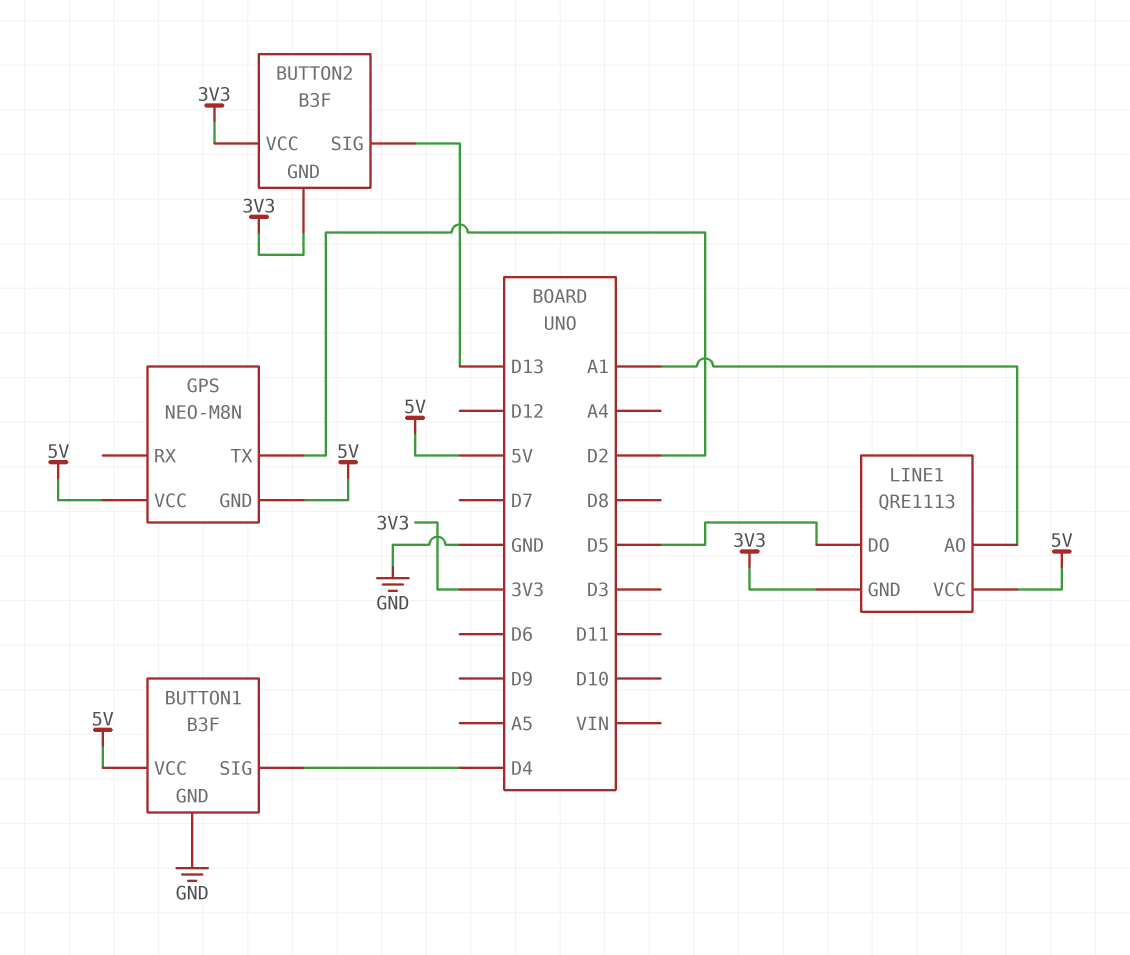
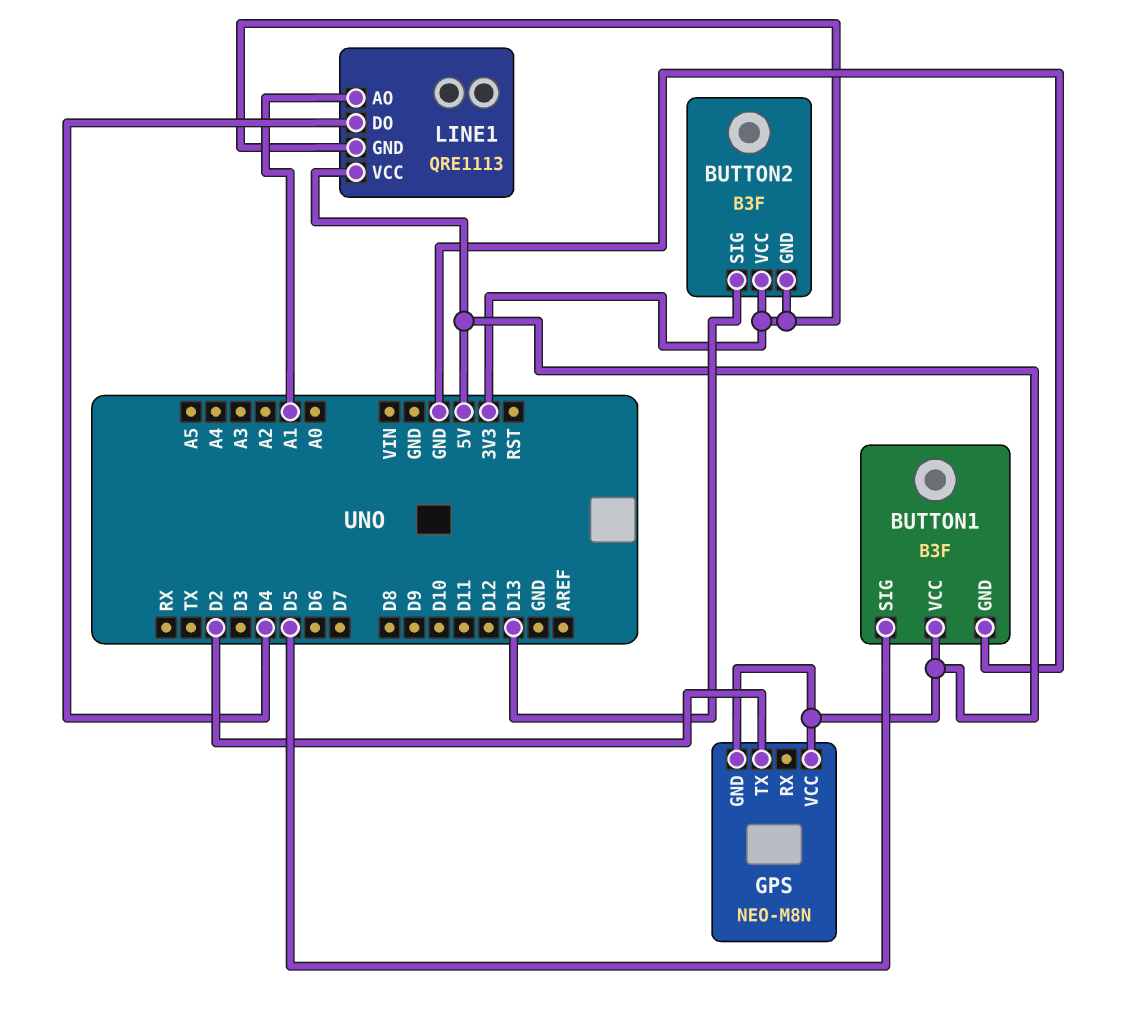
BUTTON1 pin SIG: D4 -> D5
LINE1 pin DO: D5 -> D4

